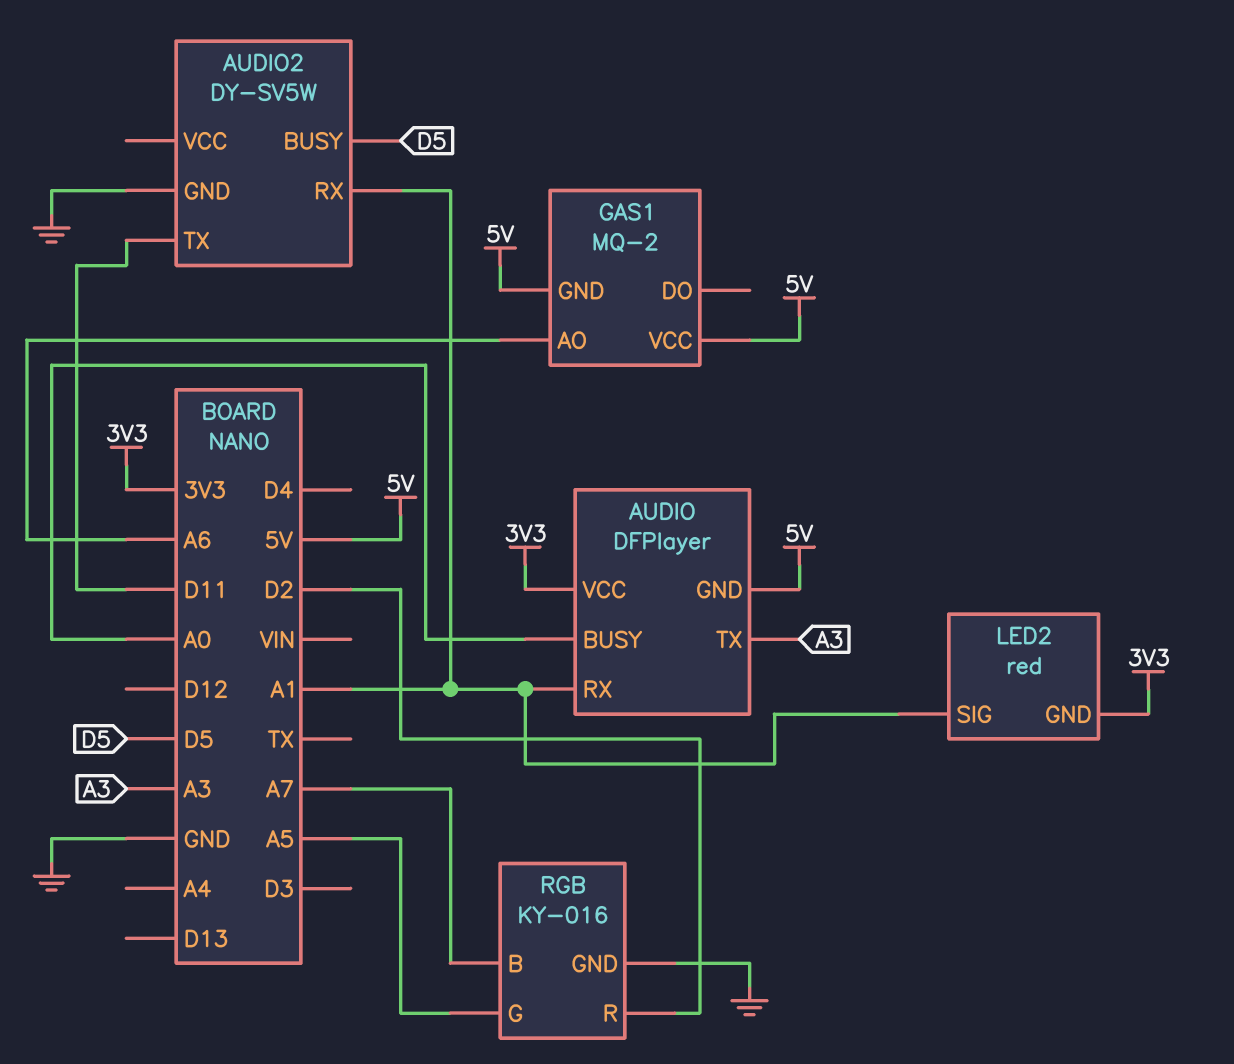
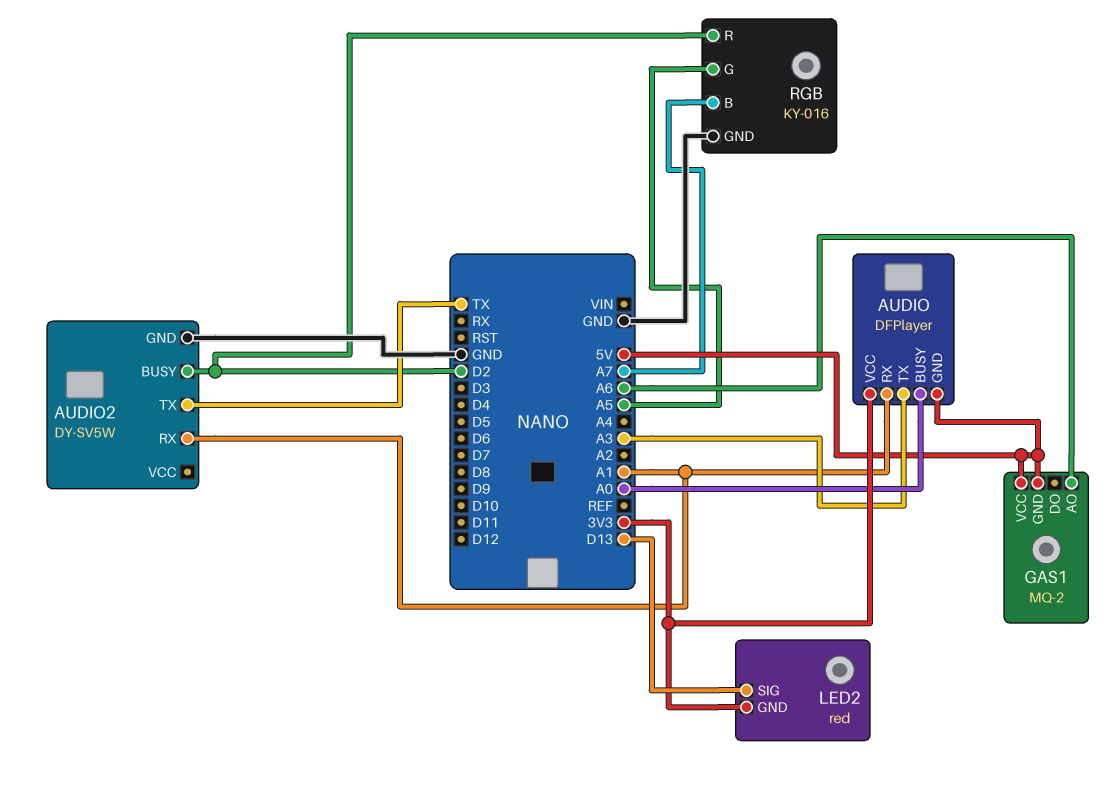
AUDIO2 pin BUSY: D5 -> D2
AUDIO2 pin TX: D11 -> TX
LED2 pin SIG: A1 -> D13

